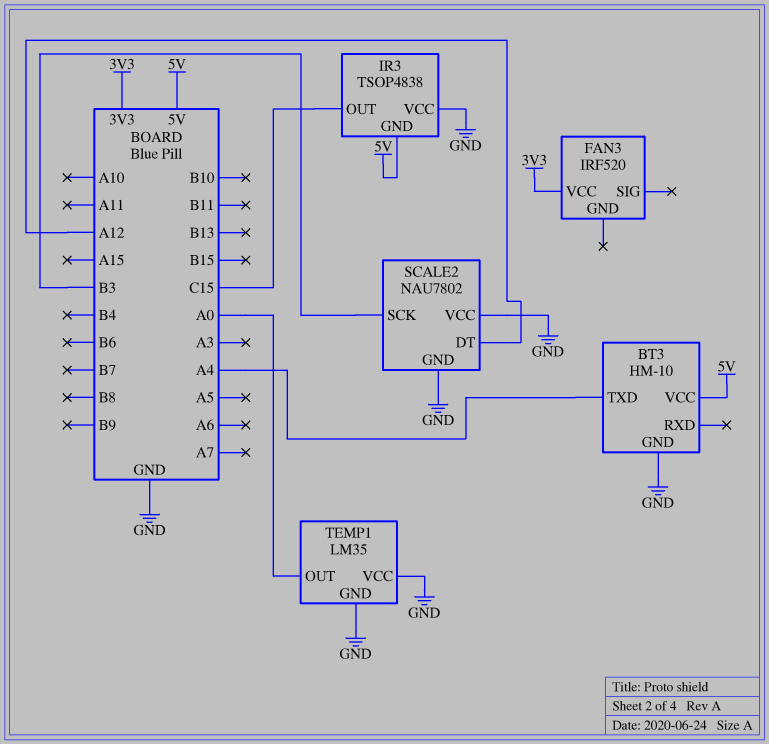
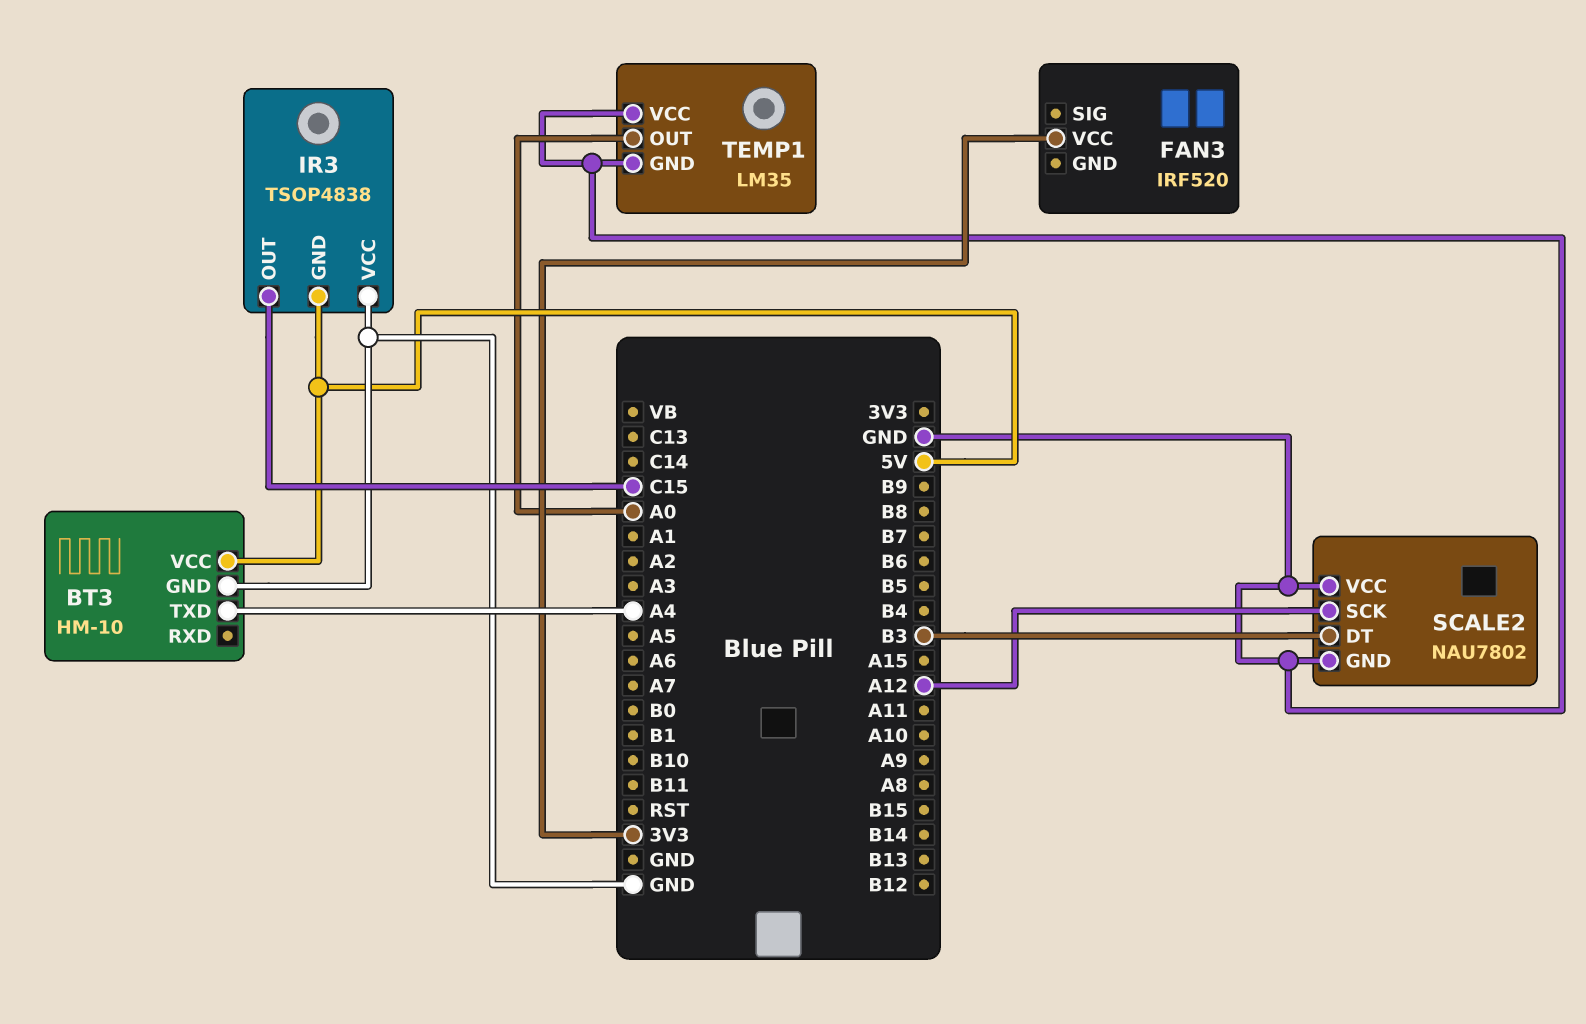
SCALE2 pin DT: A12 -> B3
SCALE2 pin SCK: B3 -> A12

